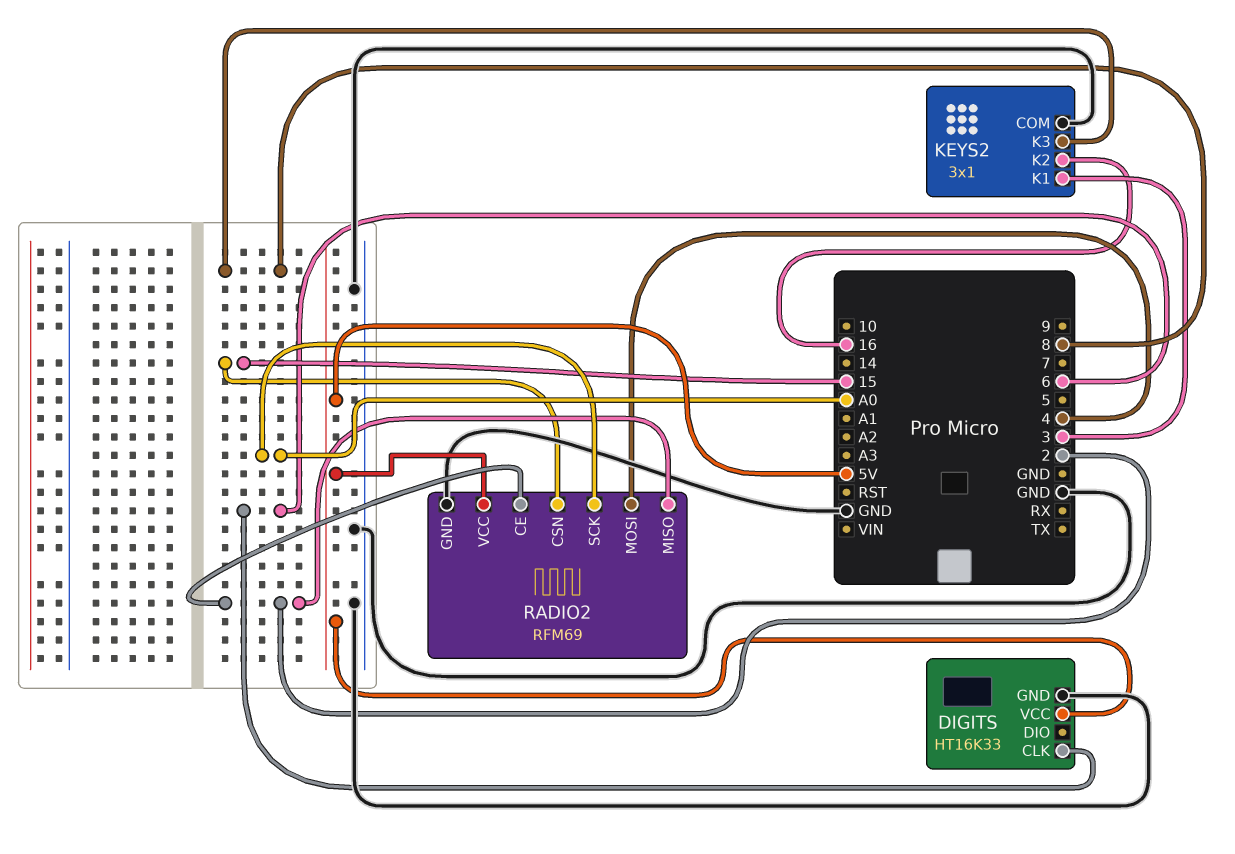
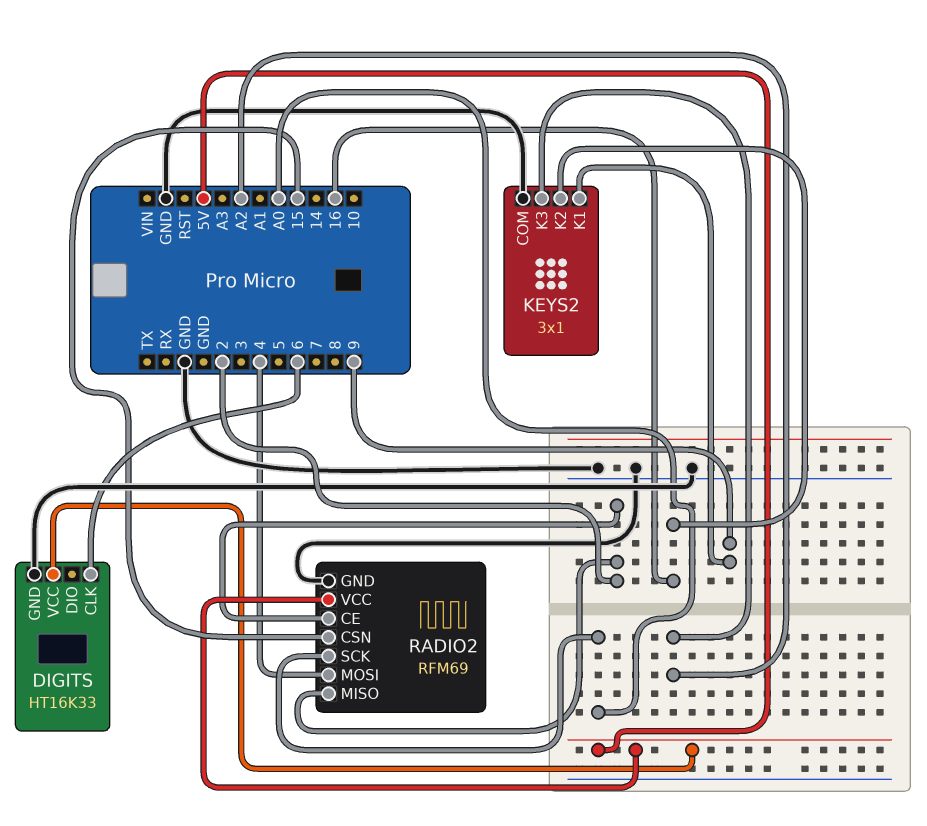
KEYS2 pin K1: 3 -> 9
KEYS2 pin K3: 8 -> A2

